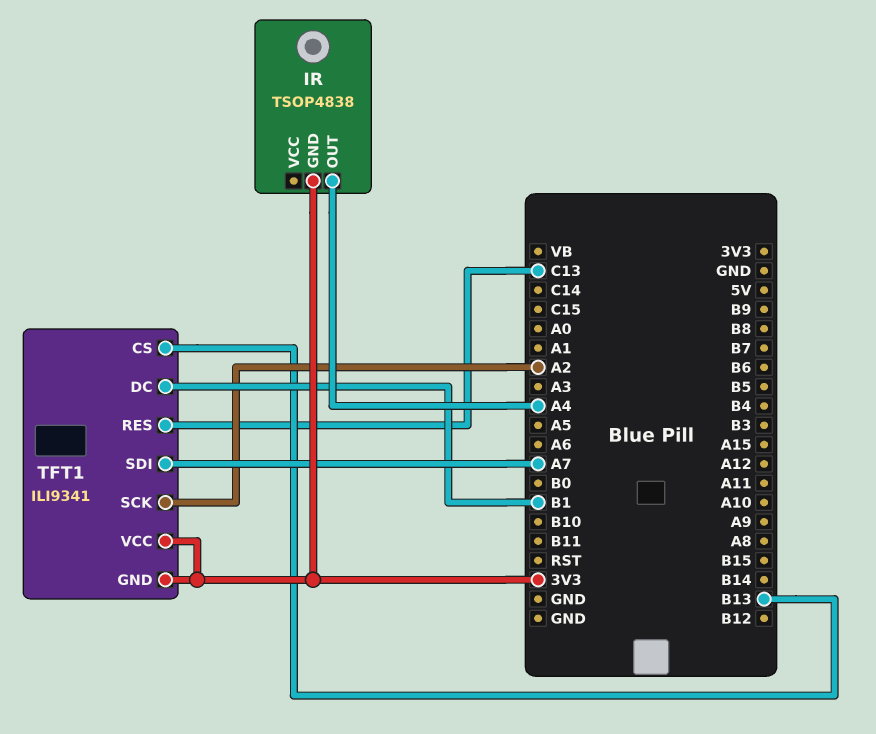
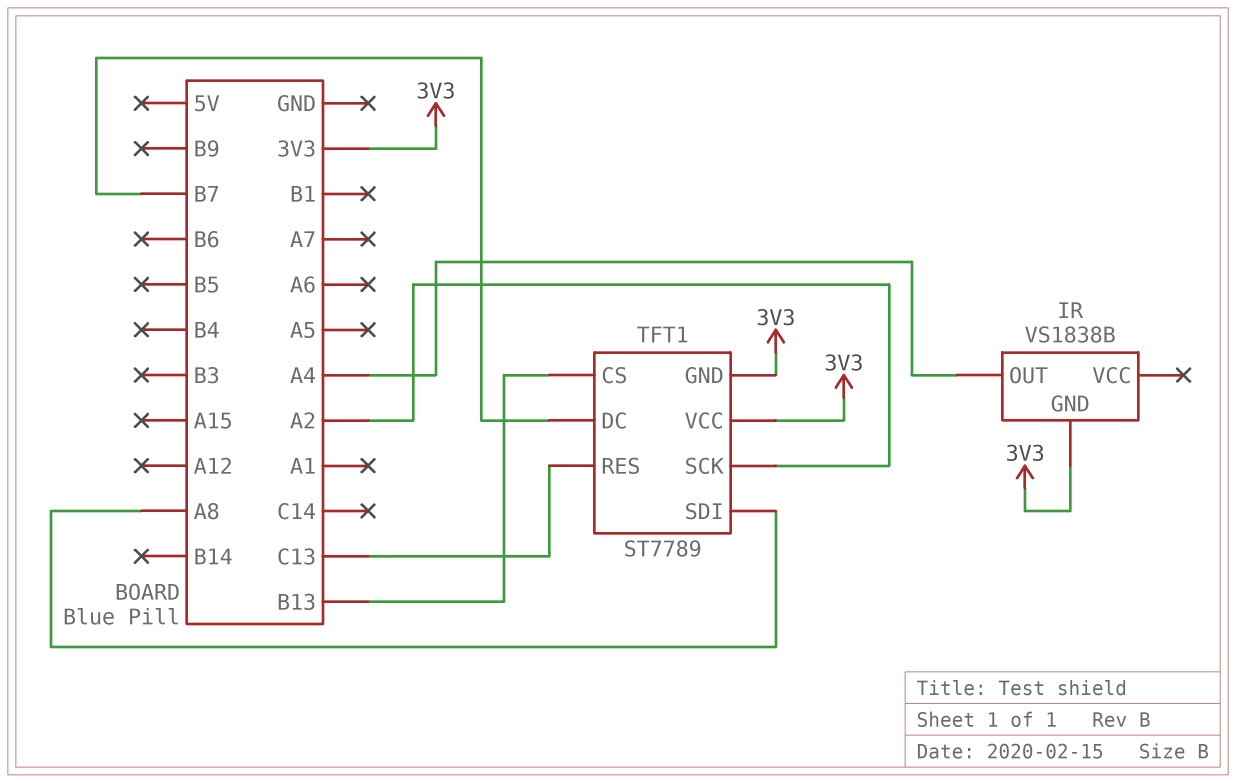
IR: TSOP4838 -> VS1838B
TFT1: ILI9341 -> ST7789
TFT1 pin DC: B1 -> B7
TFT1 pin SDI: A7 -> A8

